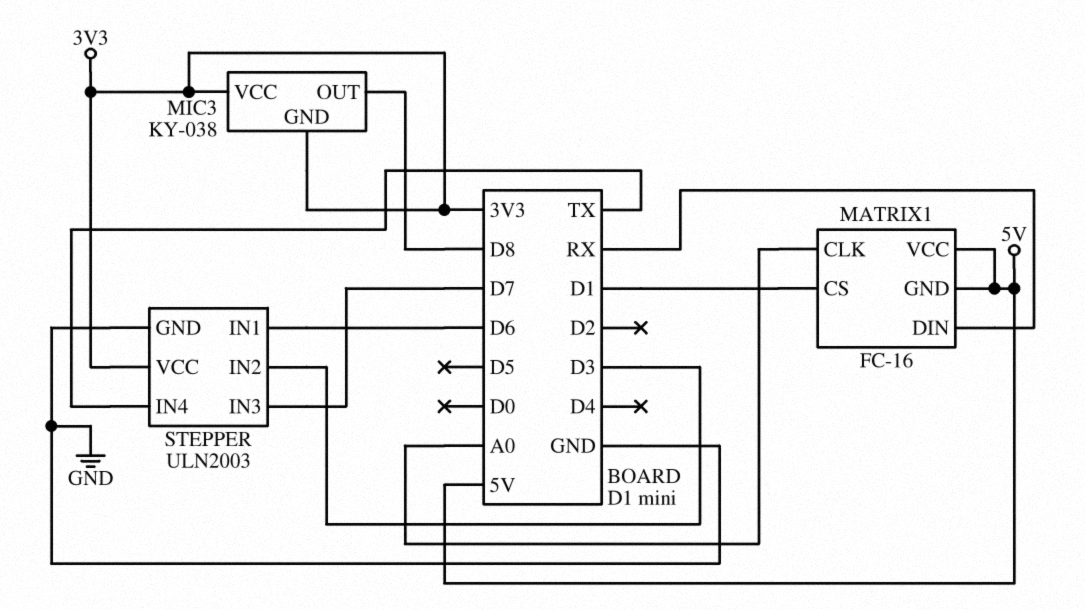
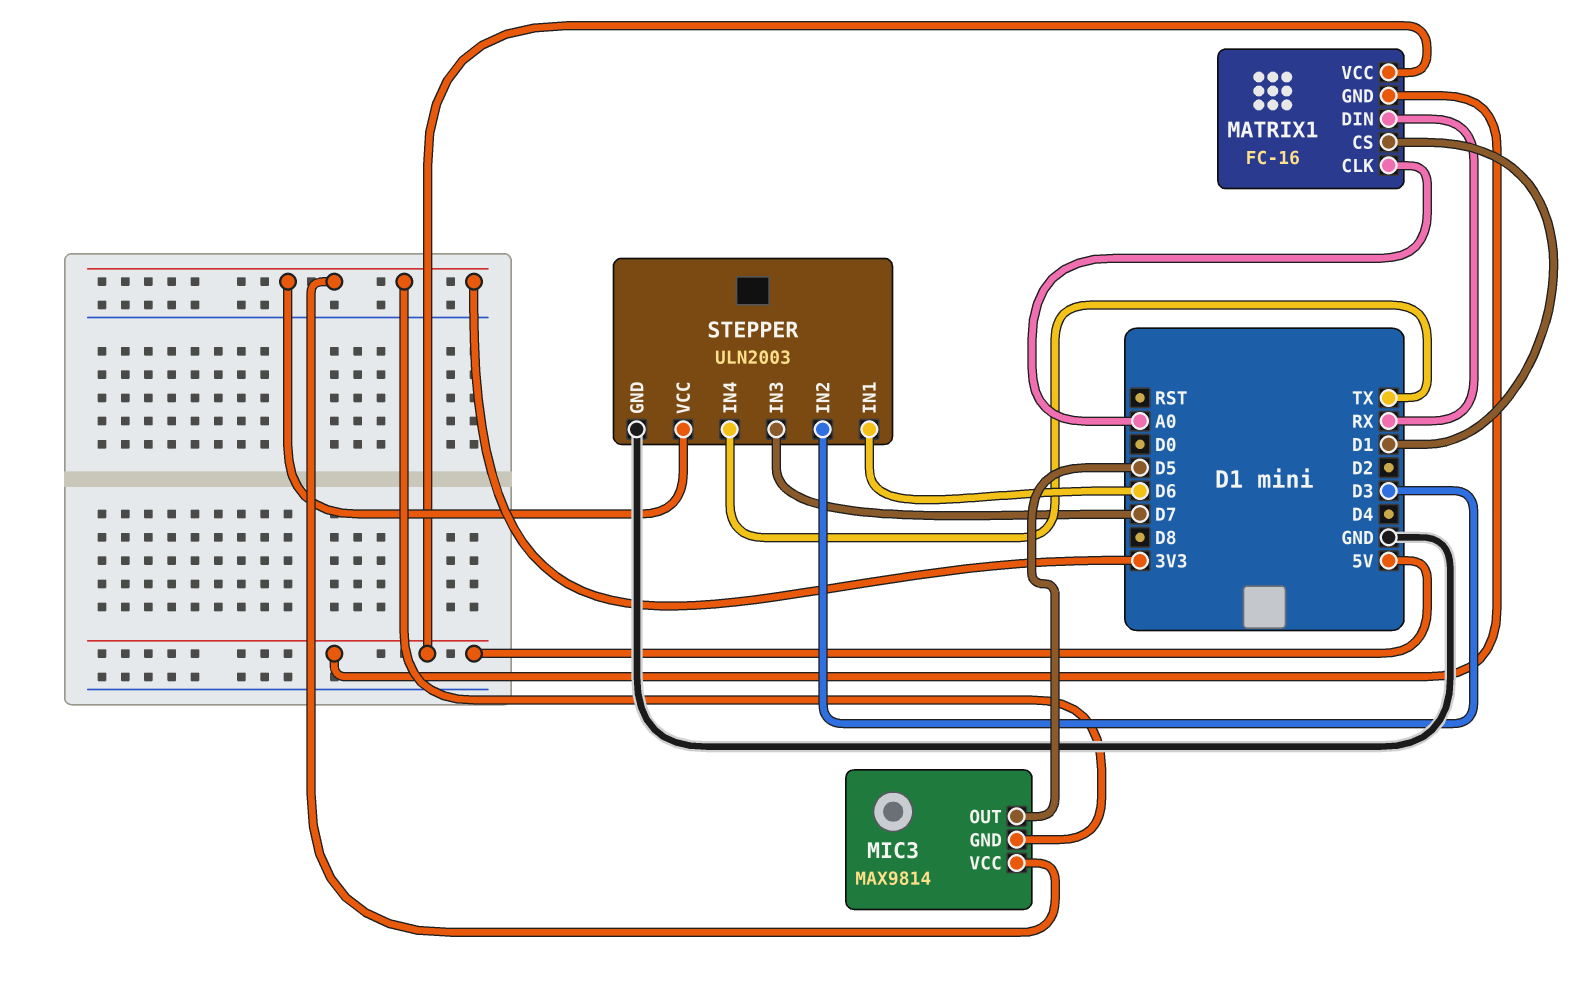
MIC3: KY-038 -> MAX9814
MIC3 pin OUT: D8 -> D5

